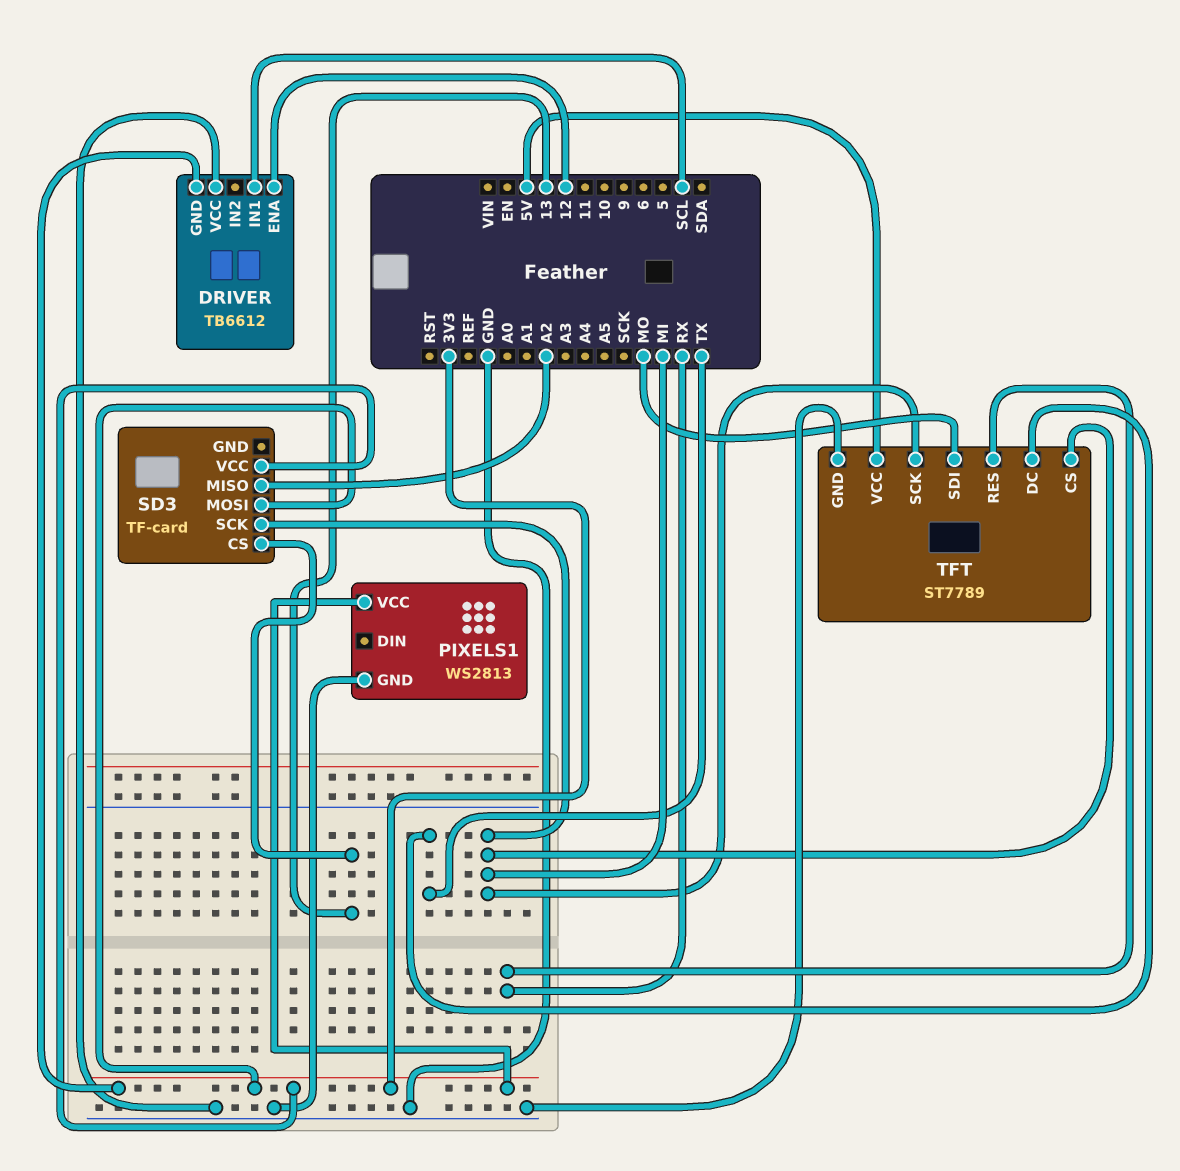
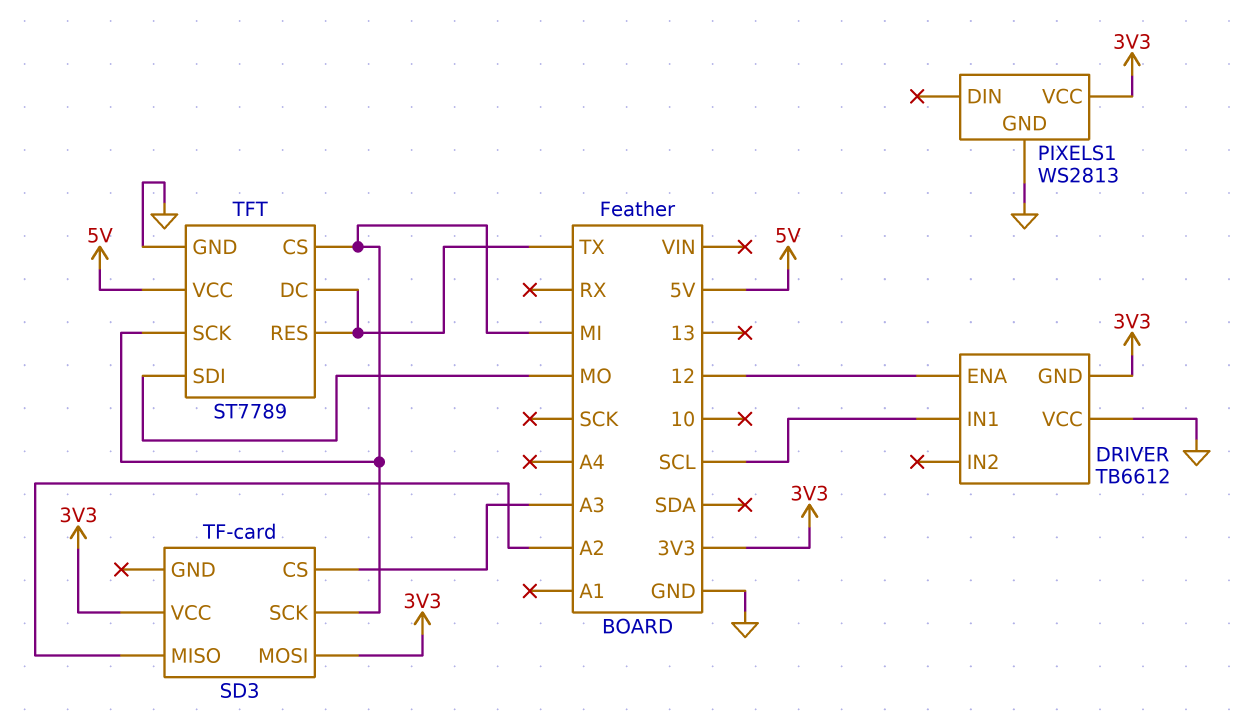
SD3 pin CS: 13 -> A3
TFT pin RES: RX -> TX

